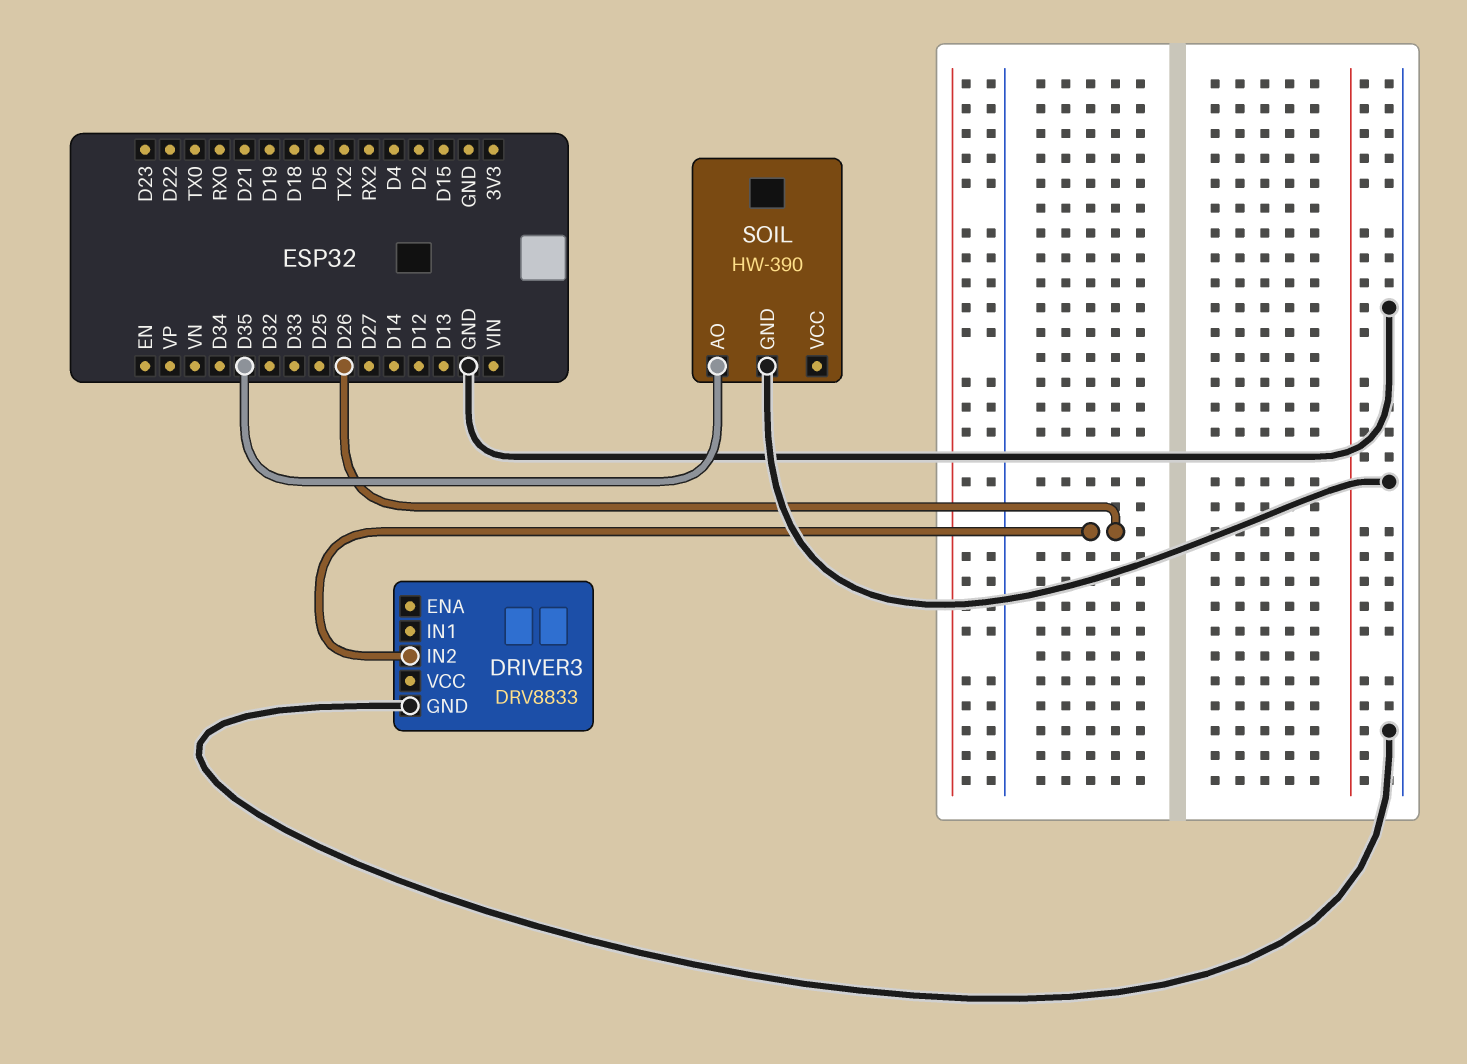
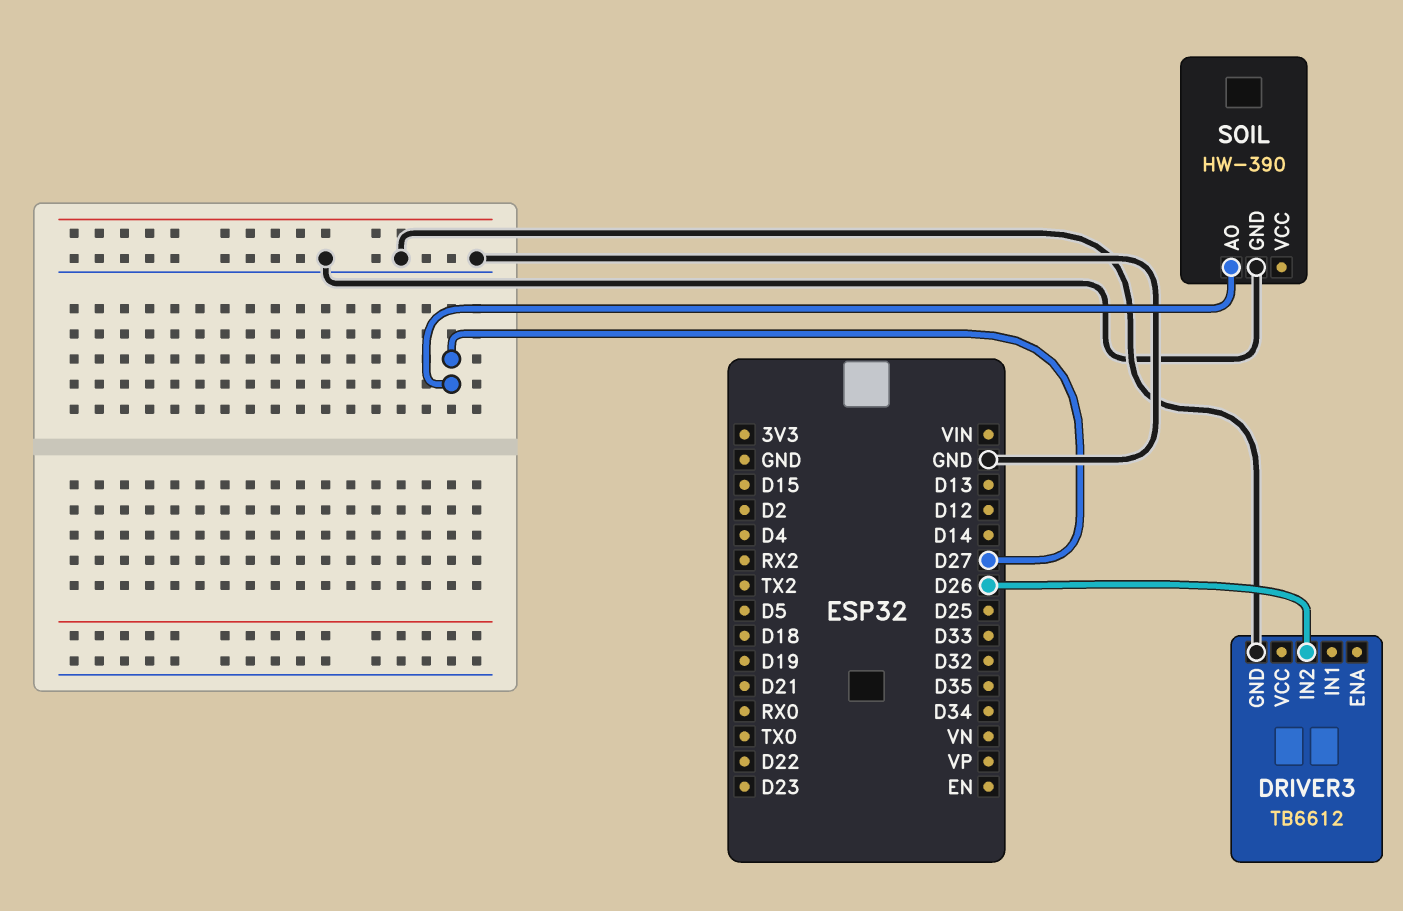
DRIVER3: DRV8833 -> TB6612
SOIL pin AO: D35 -> D27

